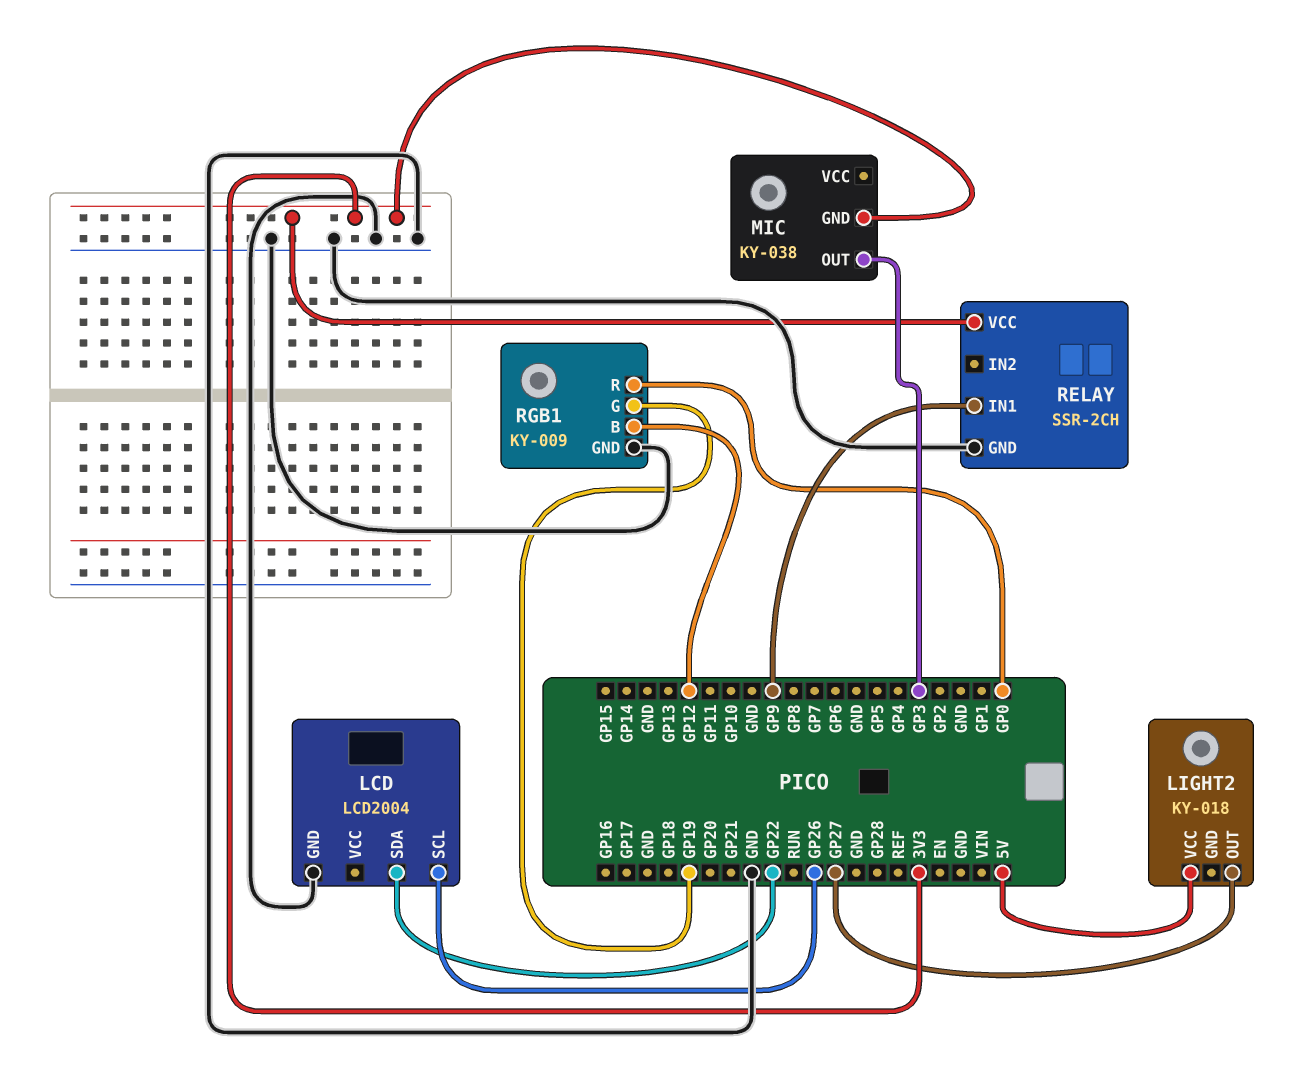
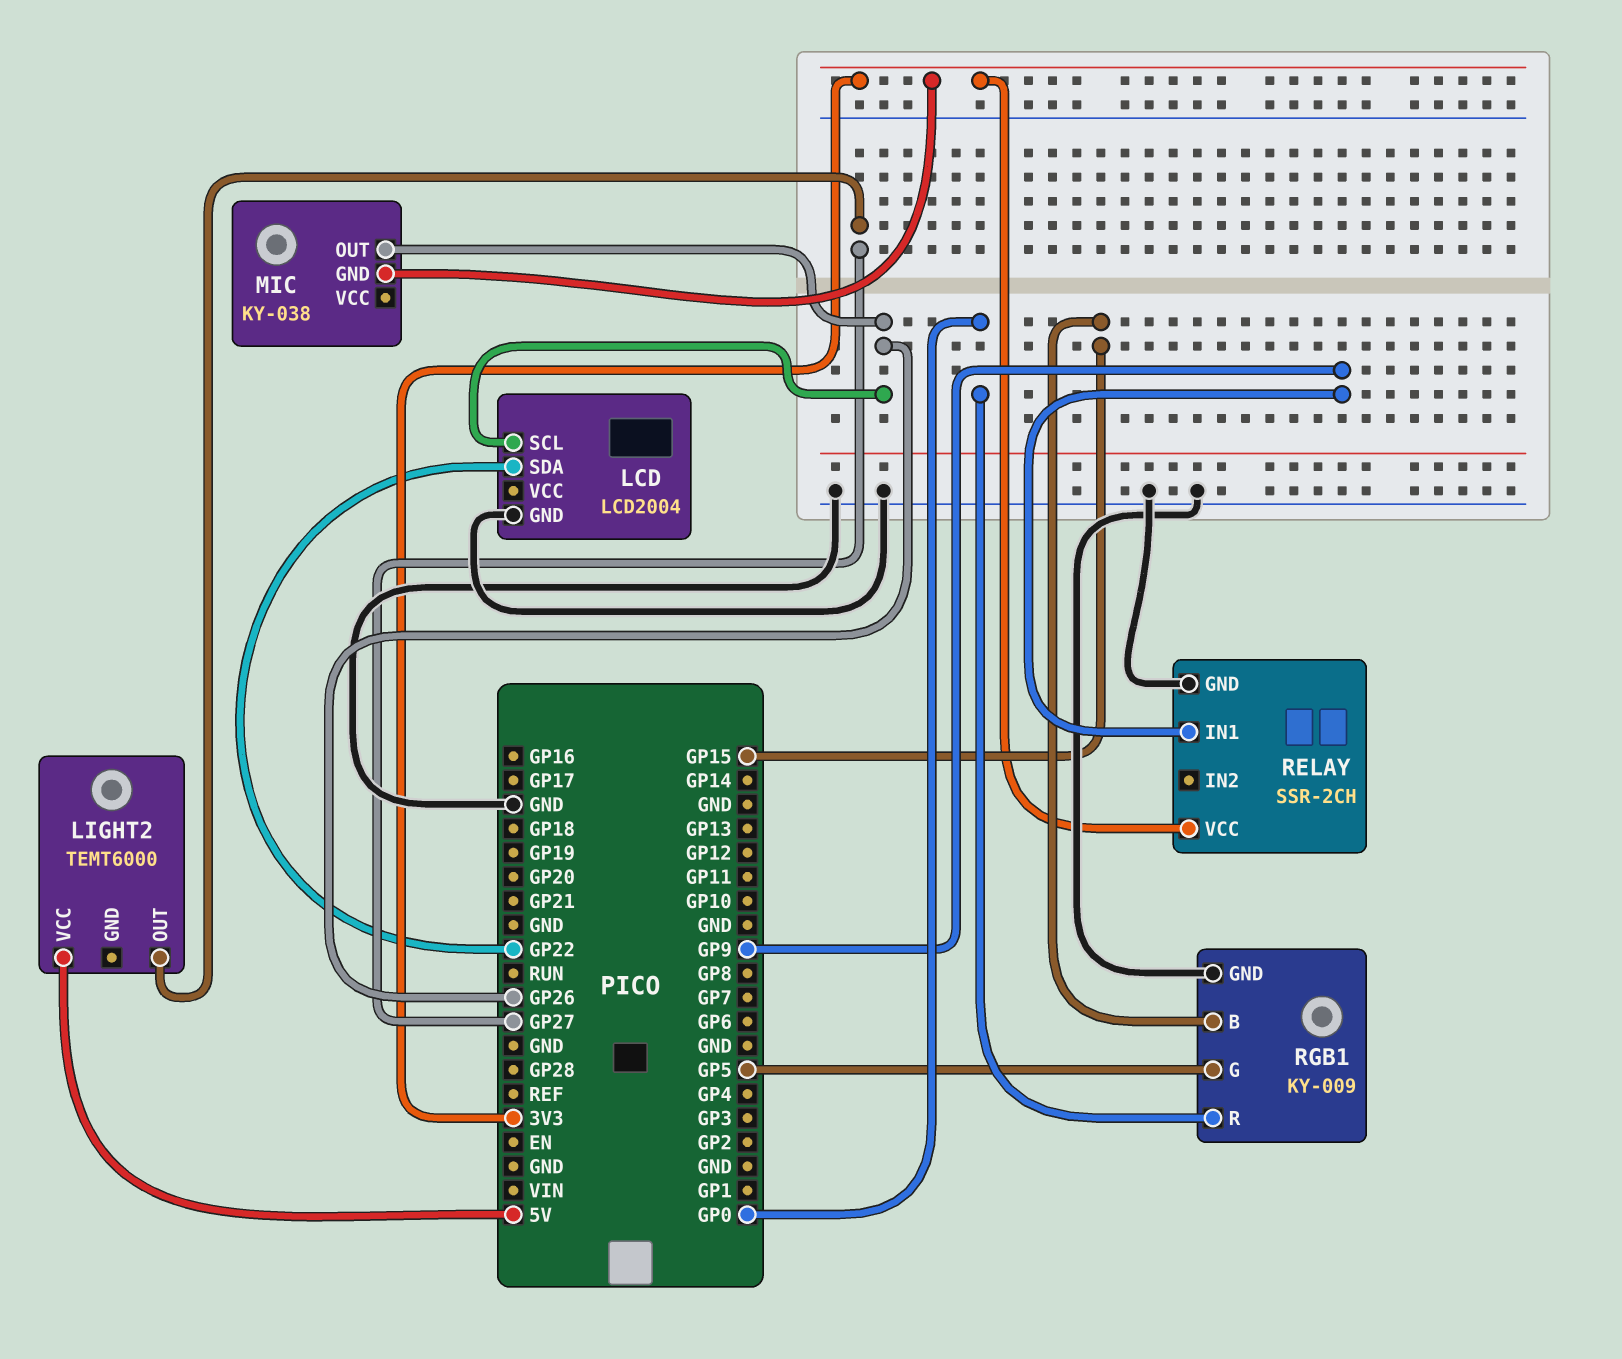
LIGHT2: KY-018 -> TEMT6000
MIC pin OUT: GP3 -> GP26
RGB1 pin B: GP12 -> GP15
RGB1 pin G: GP19 -> GP5

